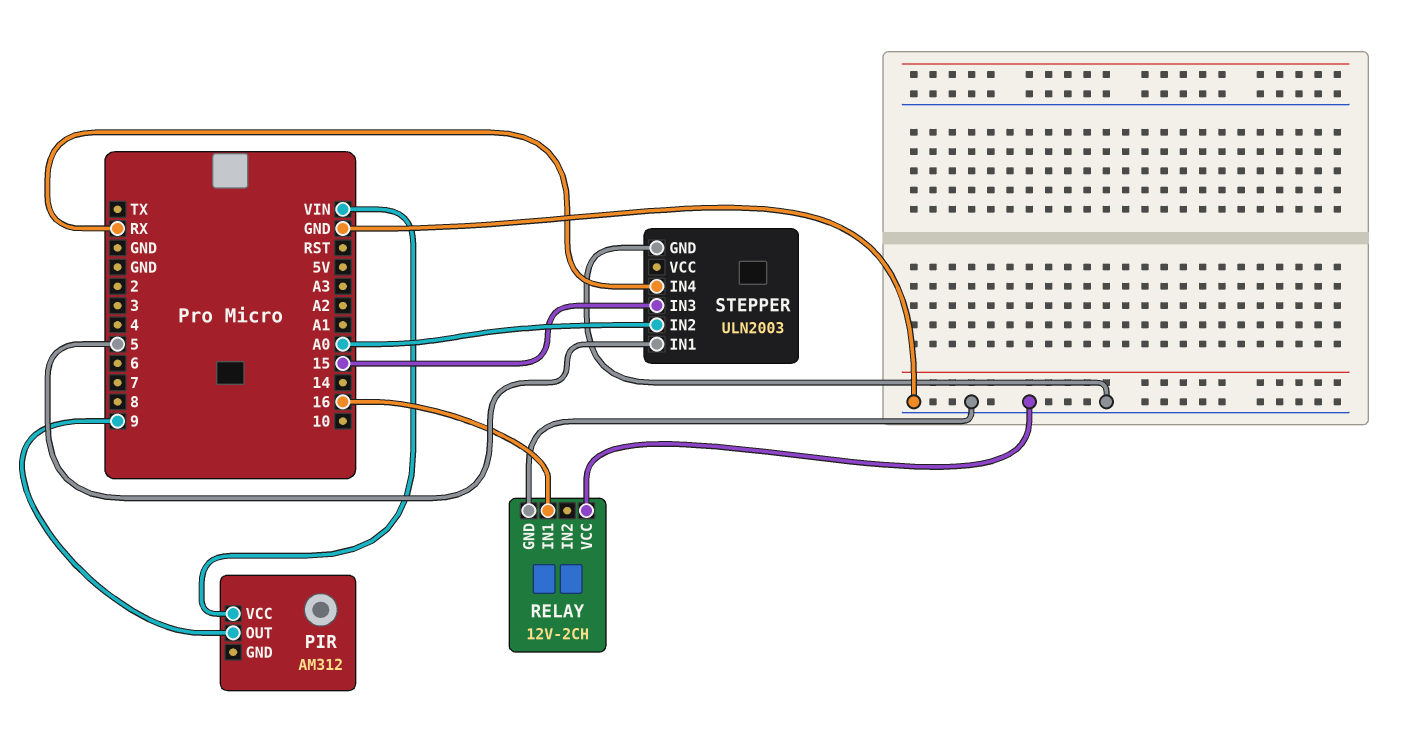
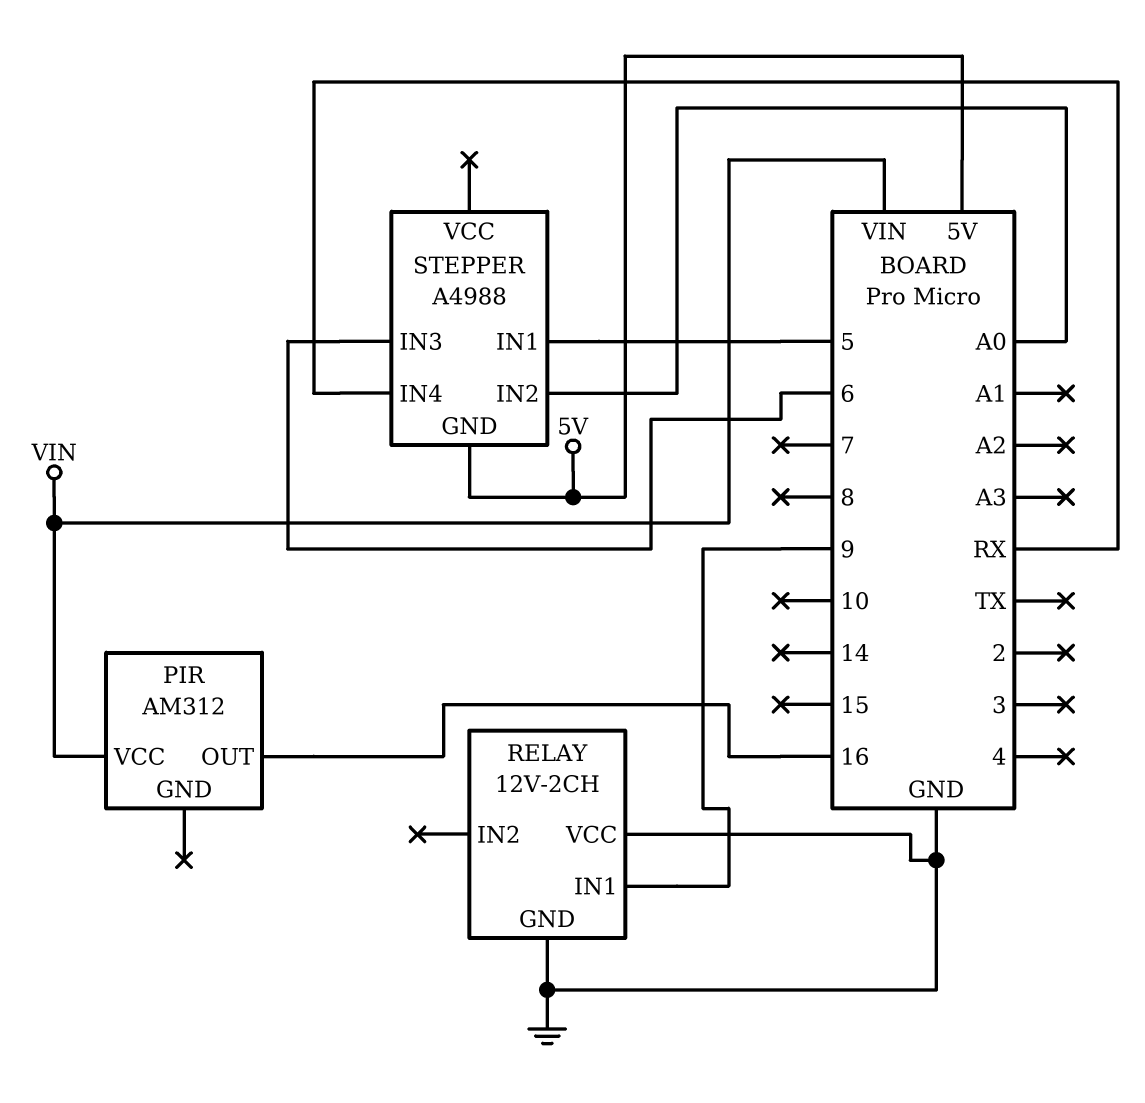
PIR pin OUT: 9 -> 16
RELAY pin IN1: 16 -> 9
STEPPER: ULN2003 -> A4988
STEPPER pin GND: GND -> 5V
STEPPER pin IN3: 15 -> 6

